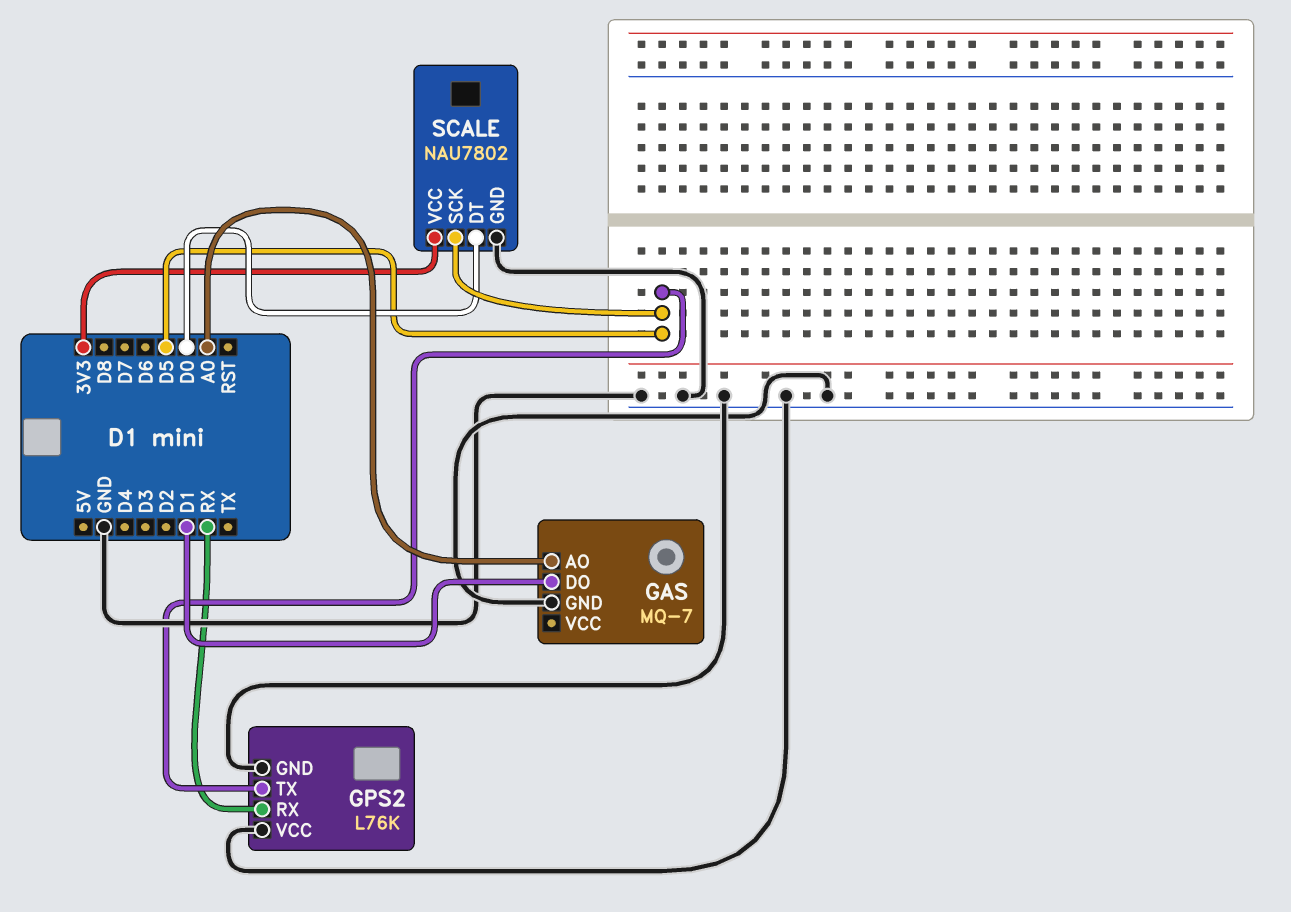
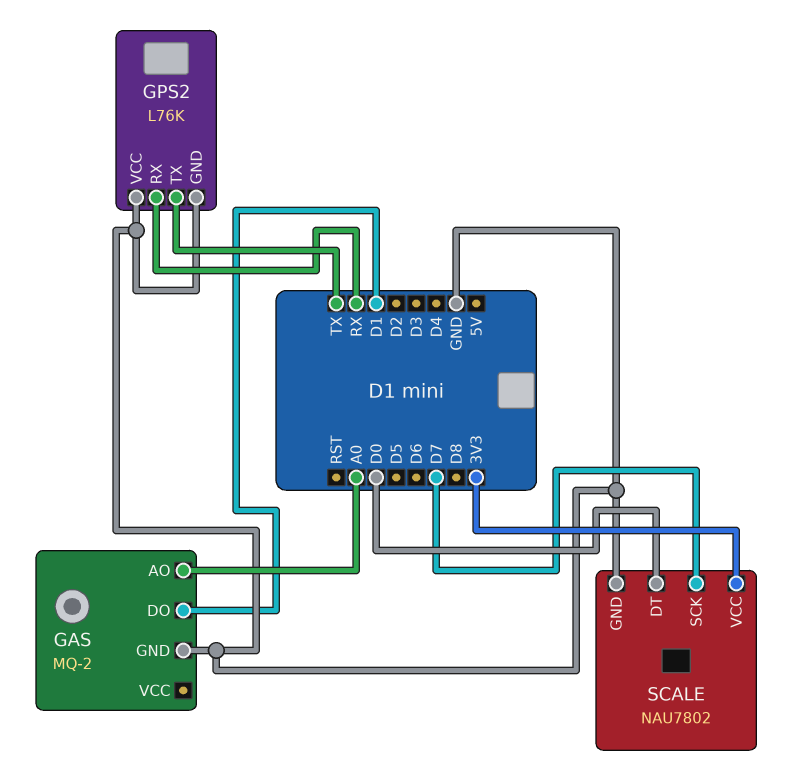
GAS: MQ-7 -> MQ-2
GPS2 pin TX: D5 -> TX
SCALE pin SCK: D5 -> D7

